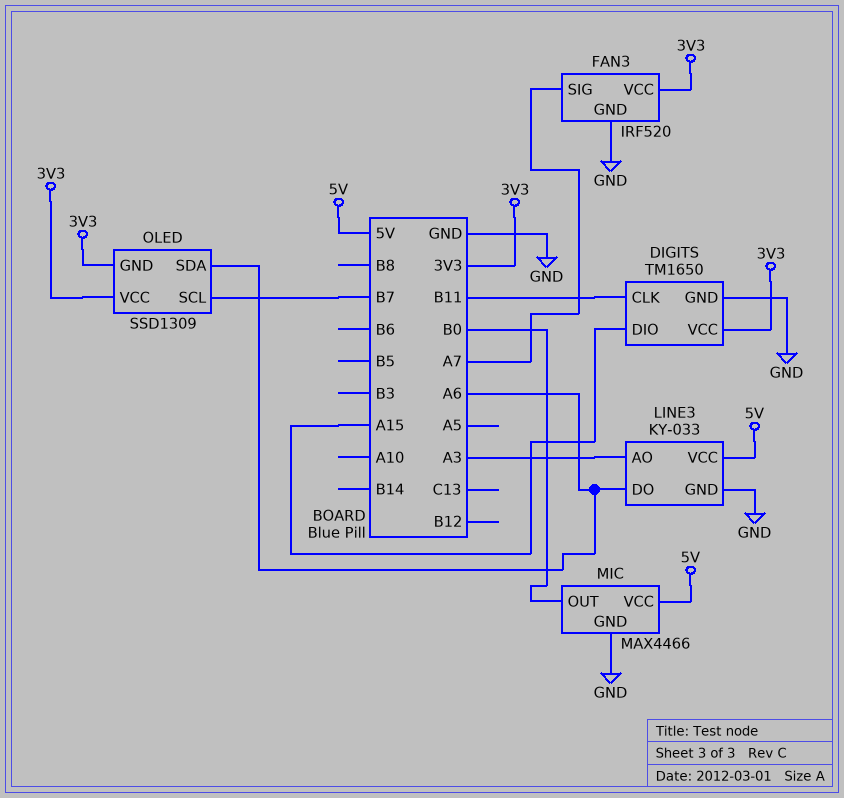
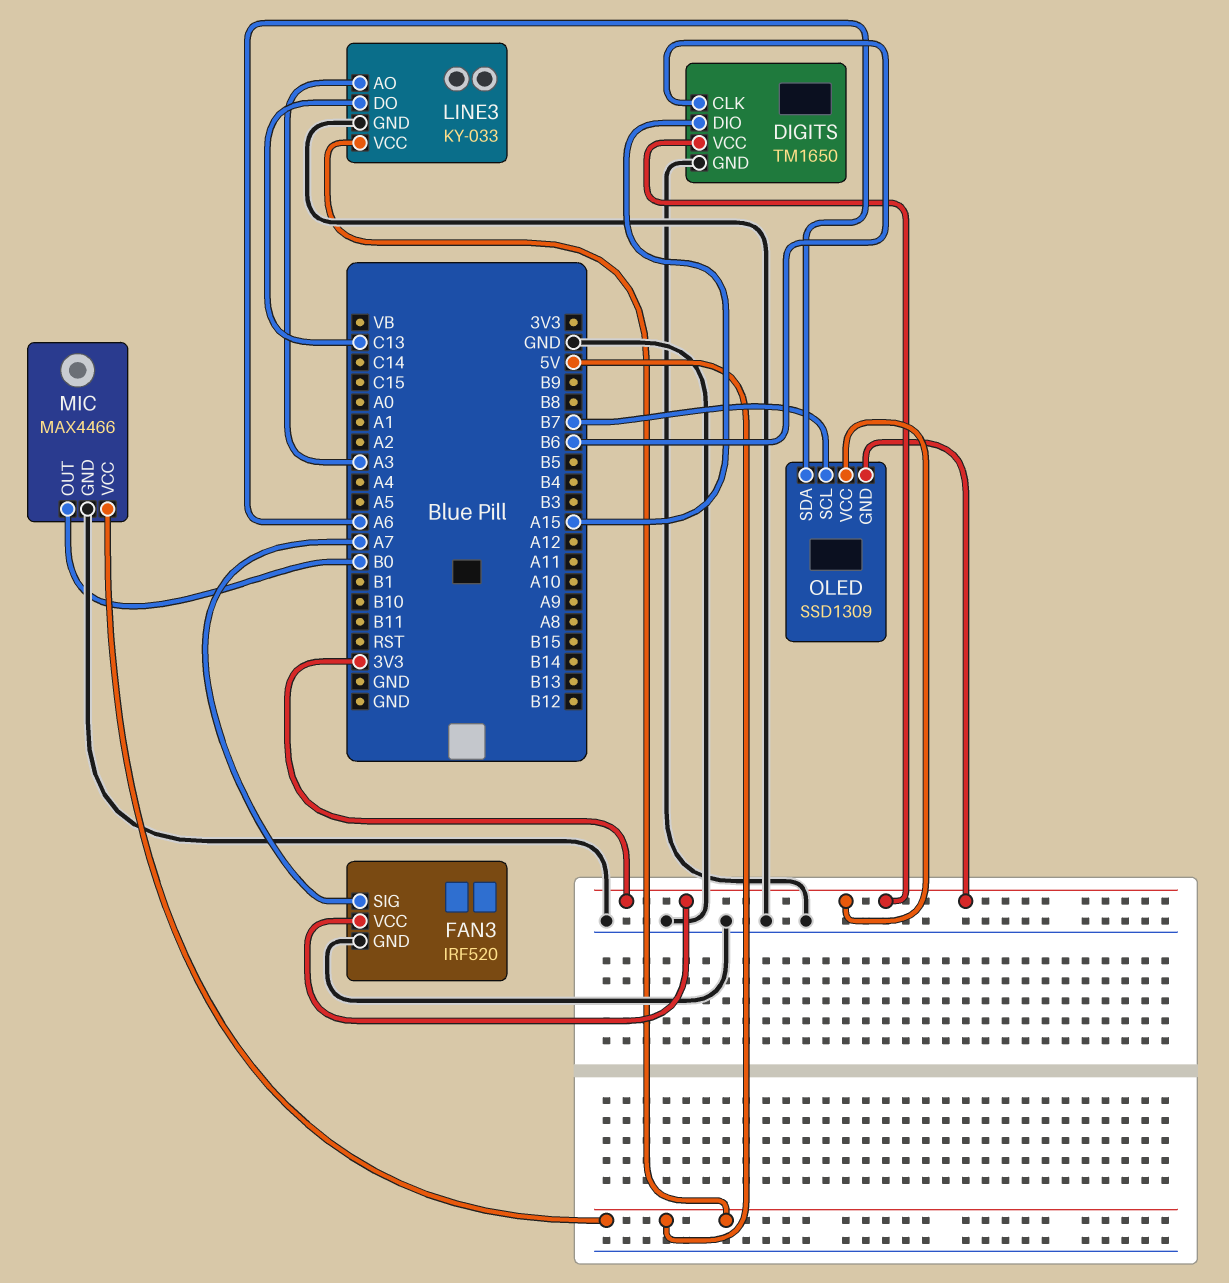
DIGITS pin CLK: B11 -> B6
LINE3 pin DO: A6 -> C13

